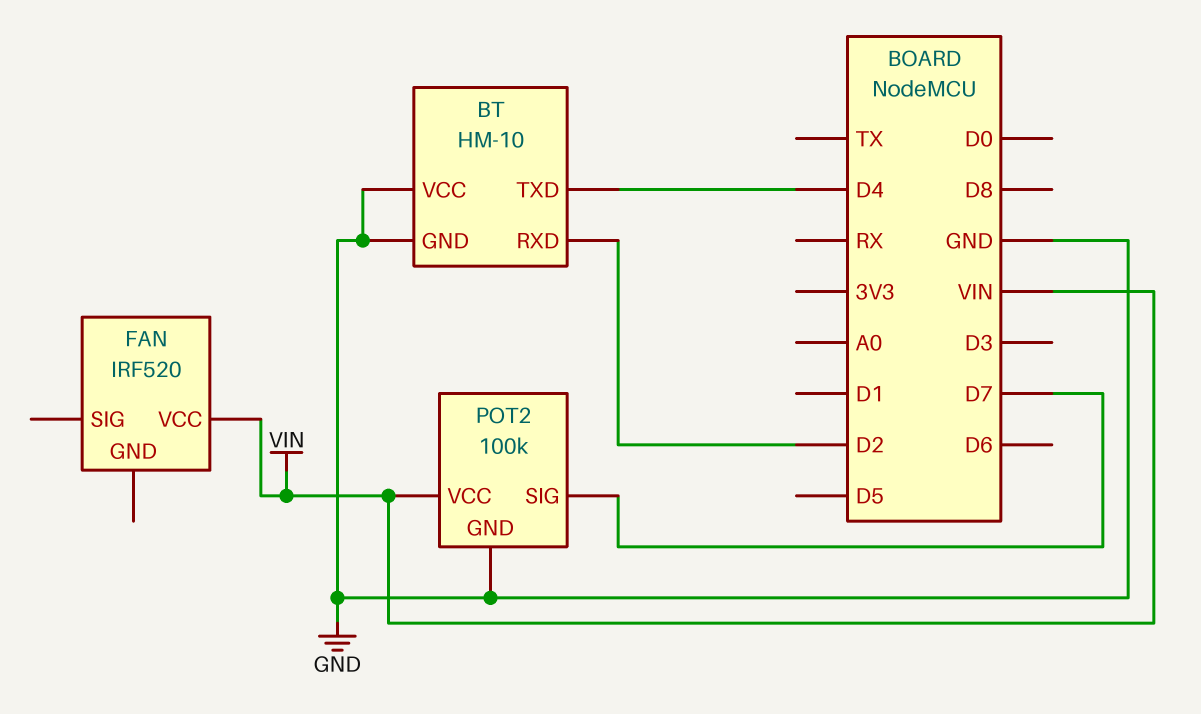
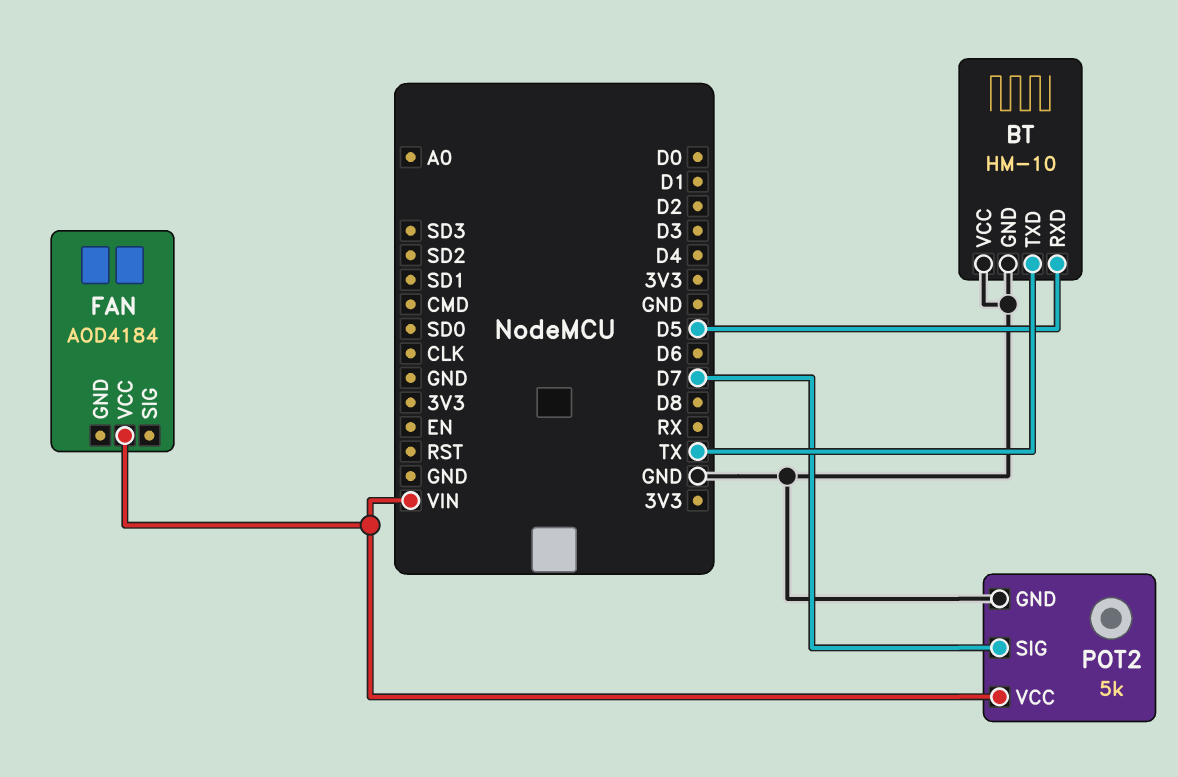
BT pin RXD: D2 -> D5
BT pin TXD: D4 -> TX
FAN: IRF520 -> AOD4184
POT2: 100k -> 5k

